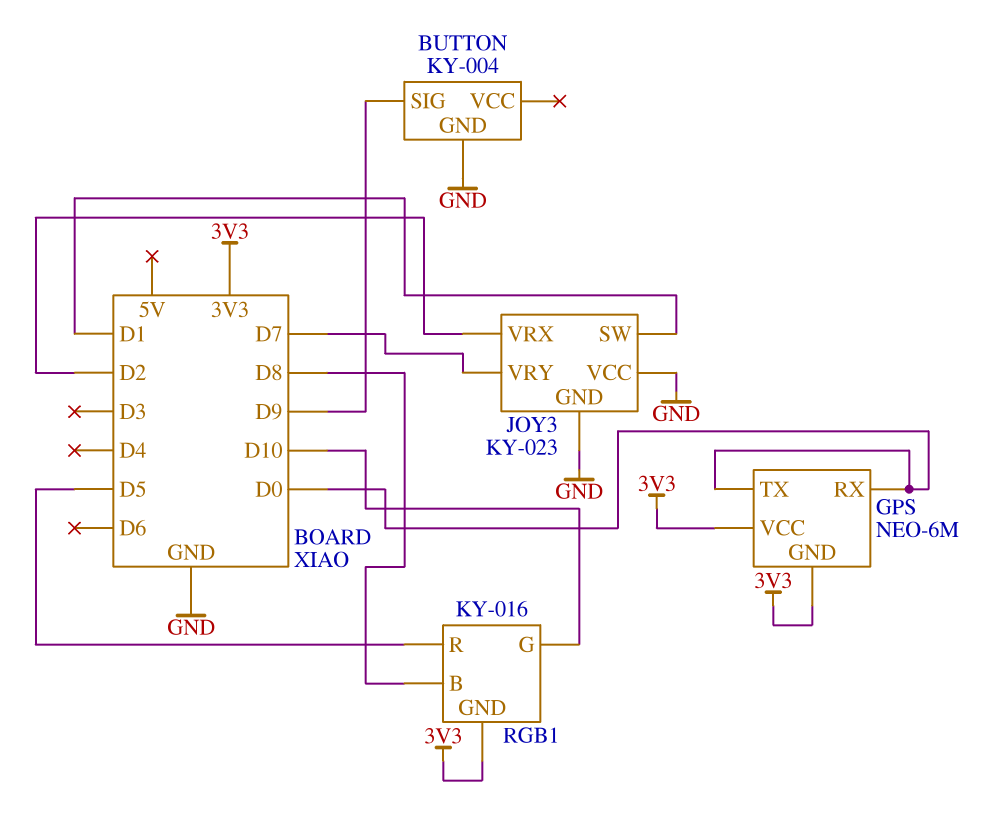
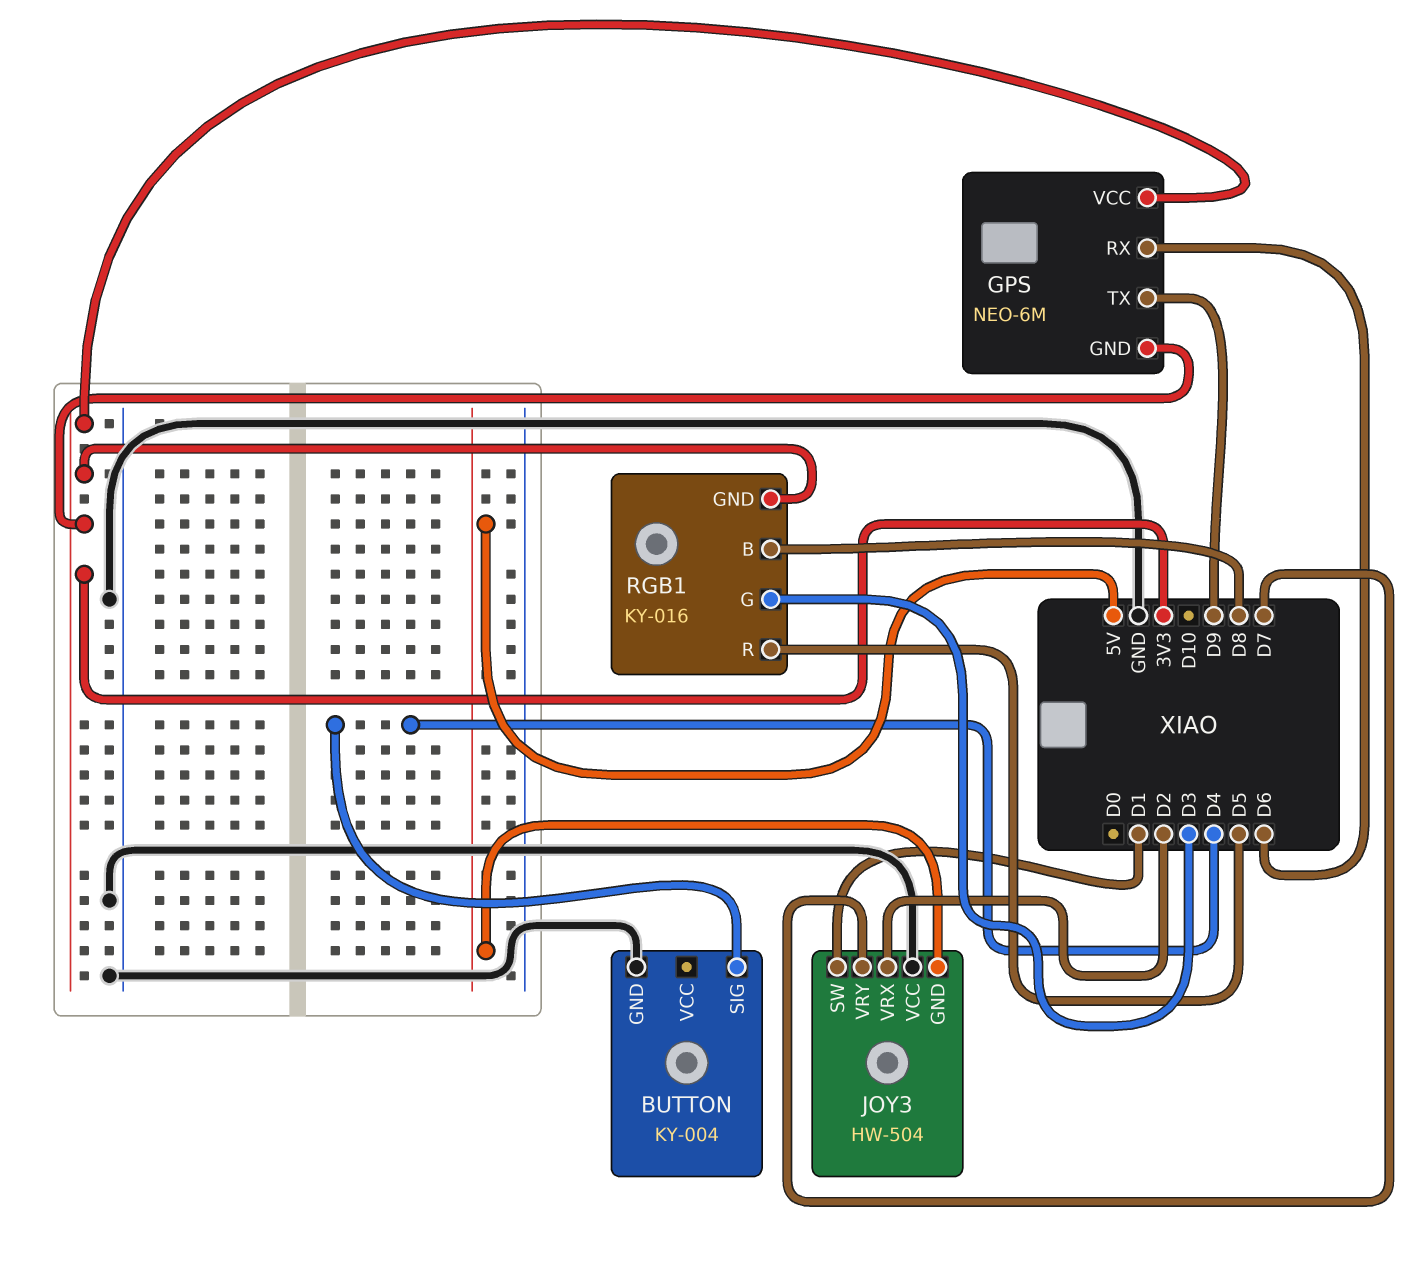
BUTTON pin SIG: D9 -> D4
GPS pin RX: D0 -> D6
GPS pin TX: D0 -> D9
JOY3: KY-023 -> HW-504
JOY3 pin GND: GND -> 5V
RGB1 pin G: D10 -> D3

